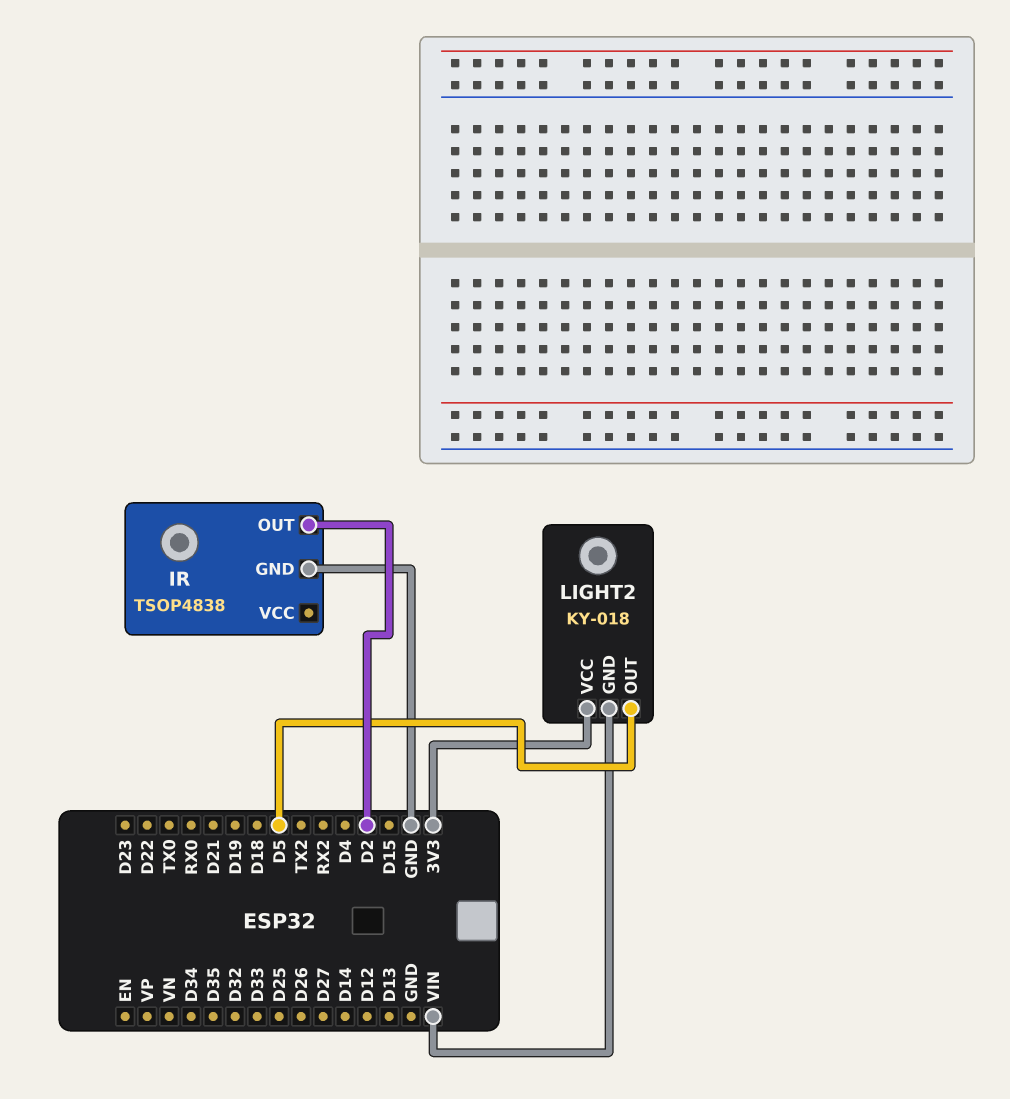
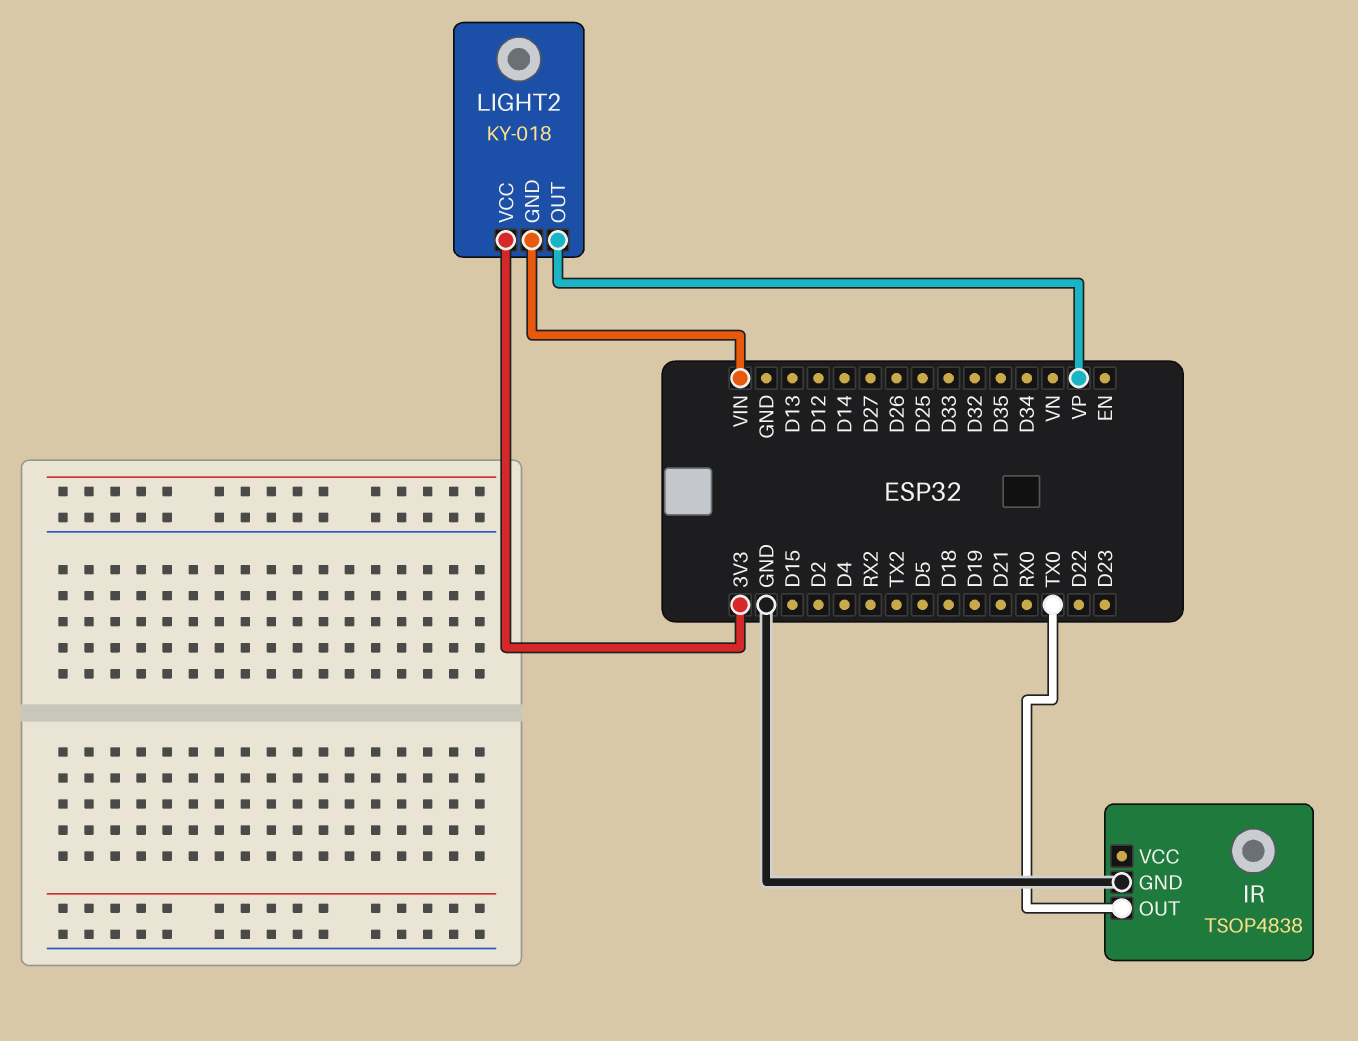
IR pin OUT: D2 -> TX0
LIGHT2 pin OUT: D5 -> VP

